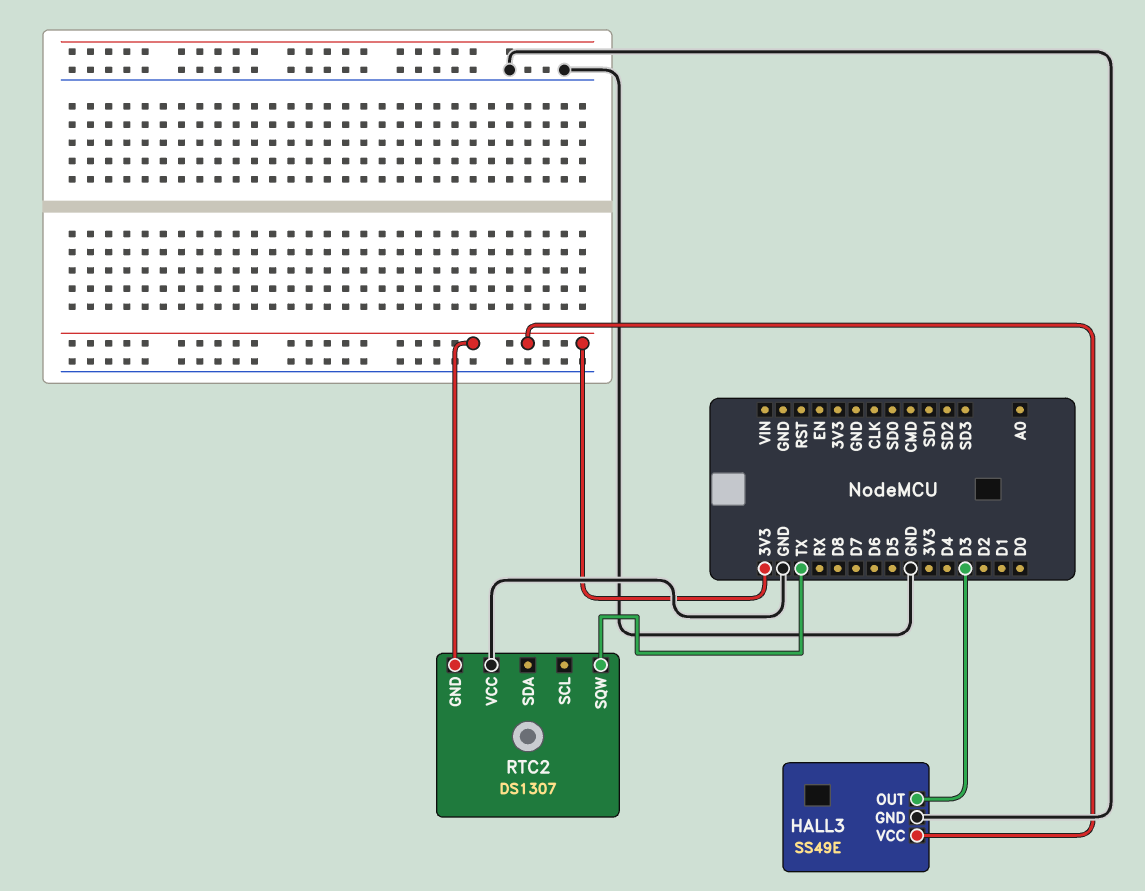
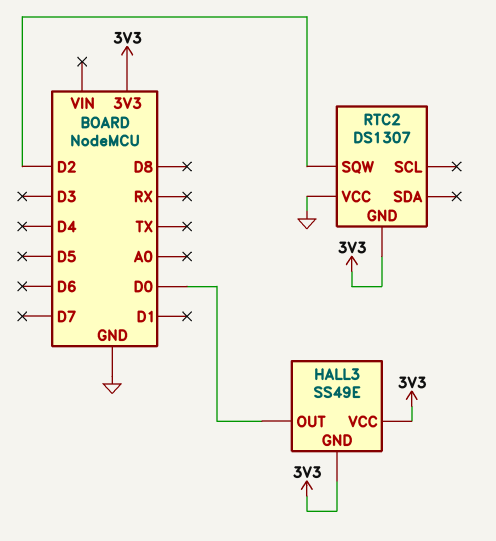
HALL3 pin GND: GND -> 3V3
HALL3 pin OUT: D3 -> D0
RTC2 pin SQW: TX -> D2

